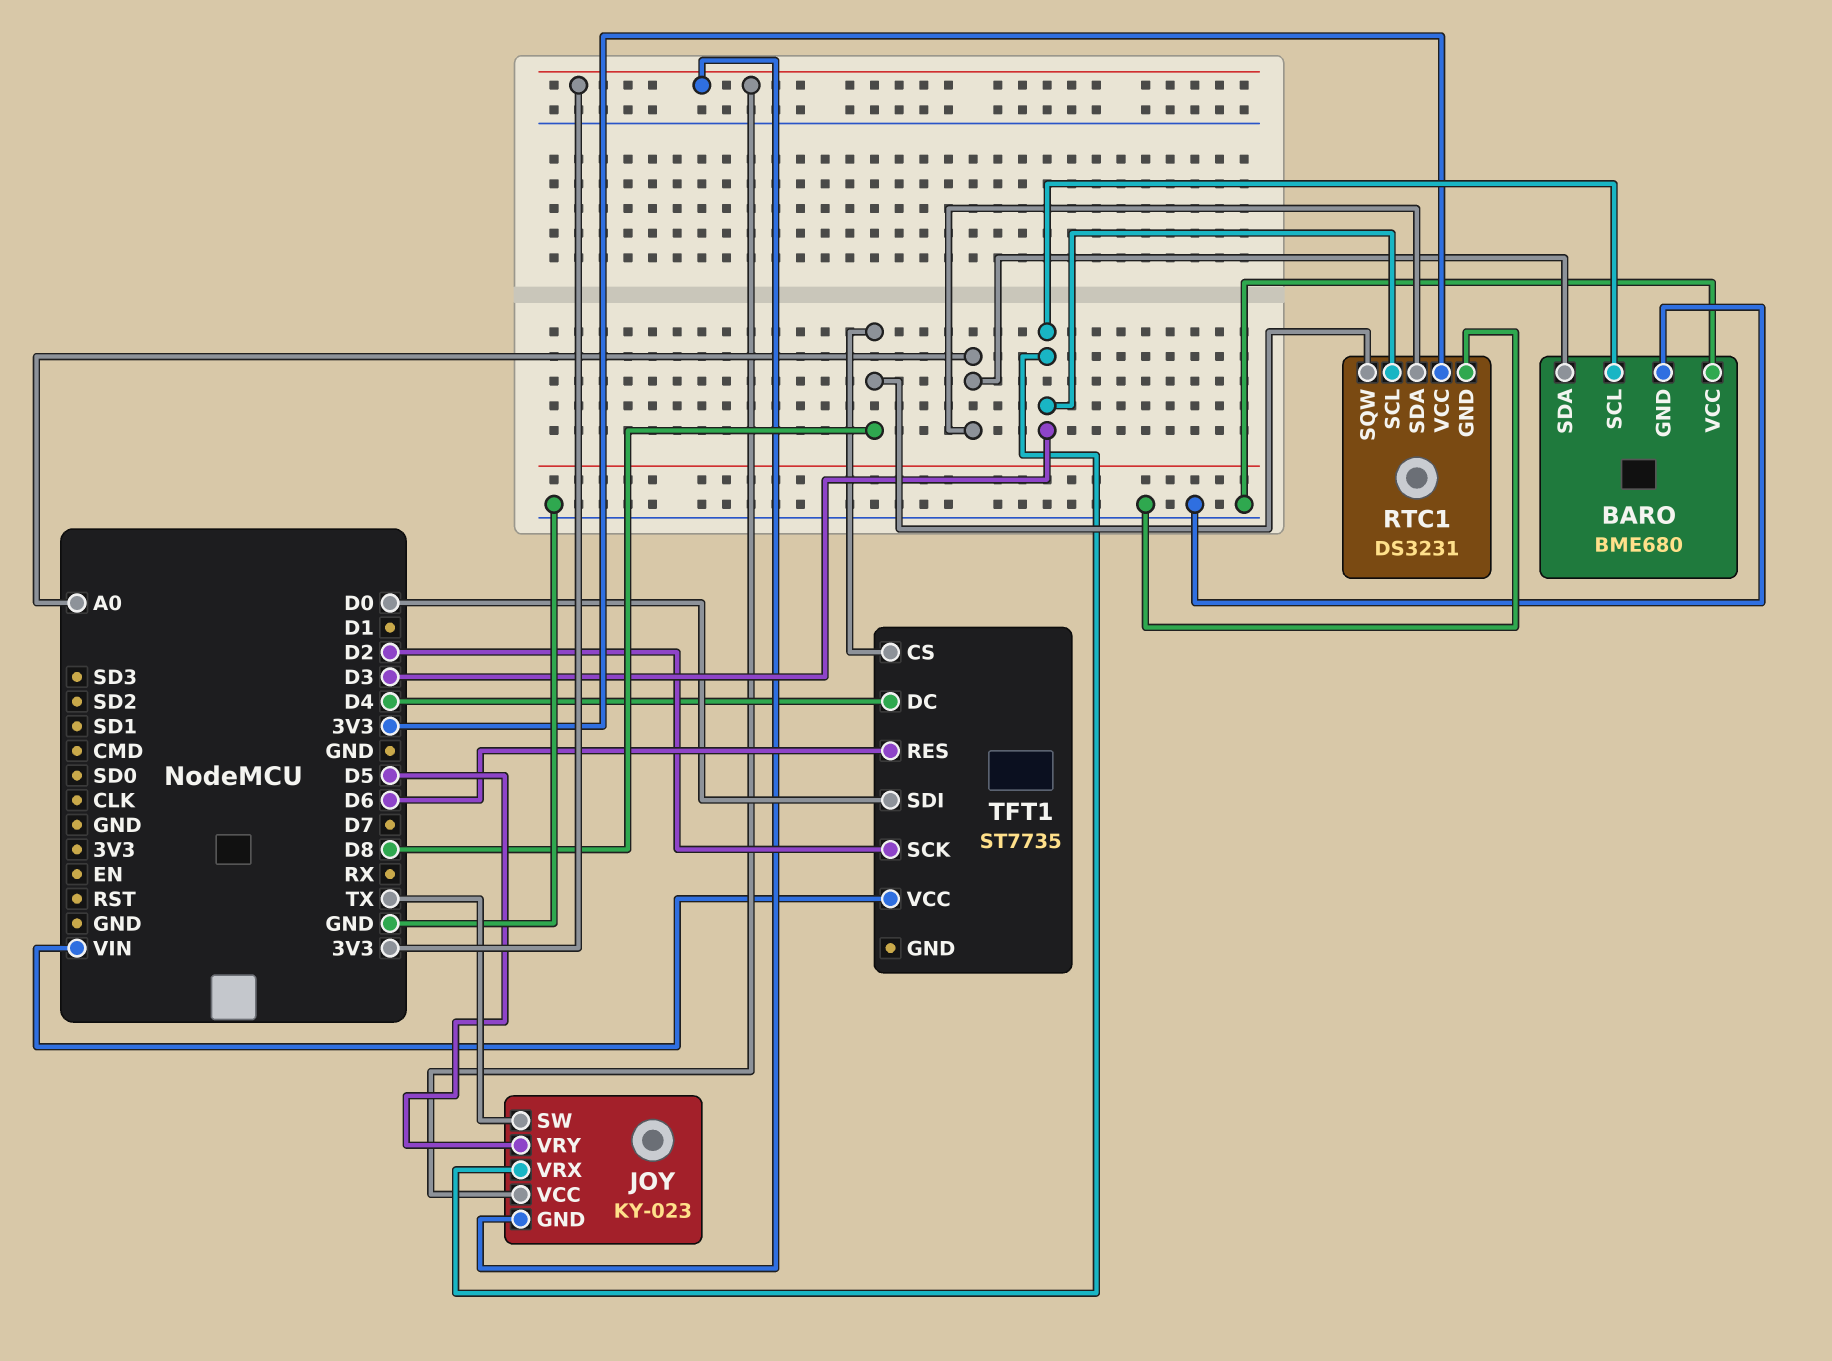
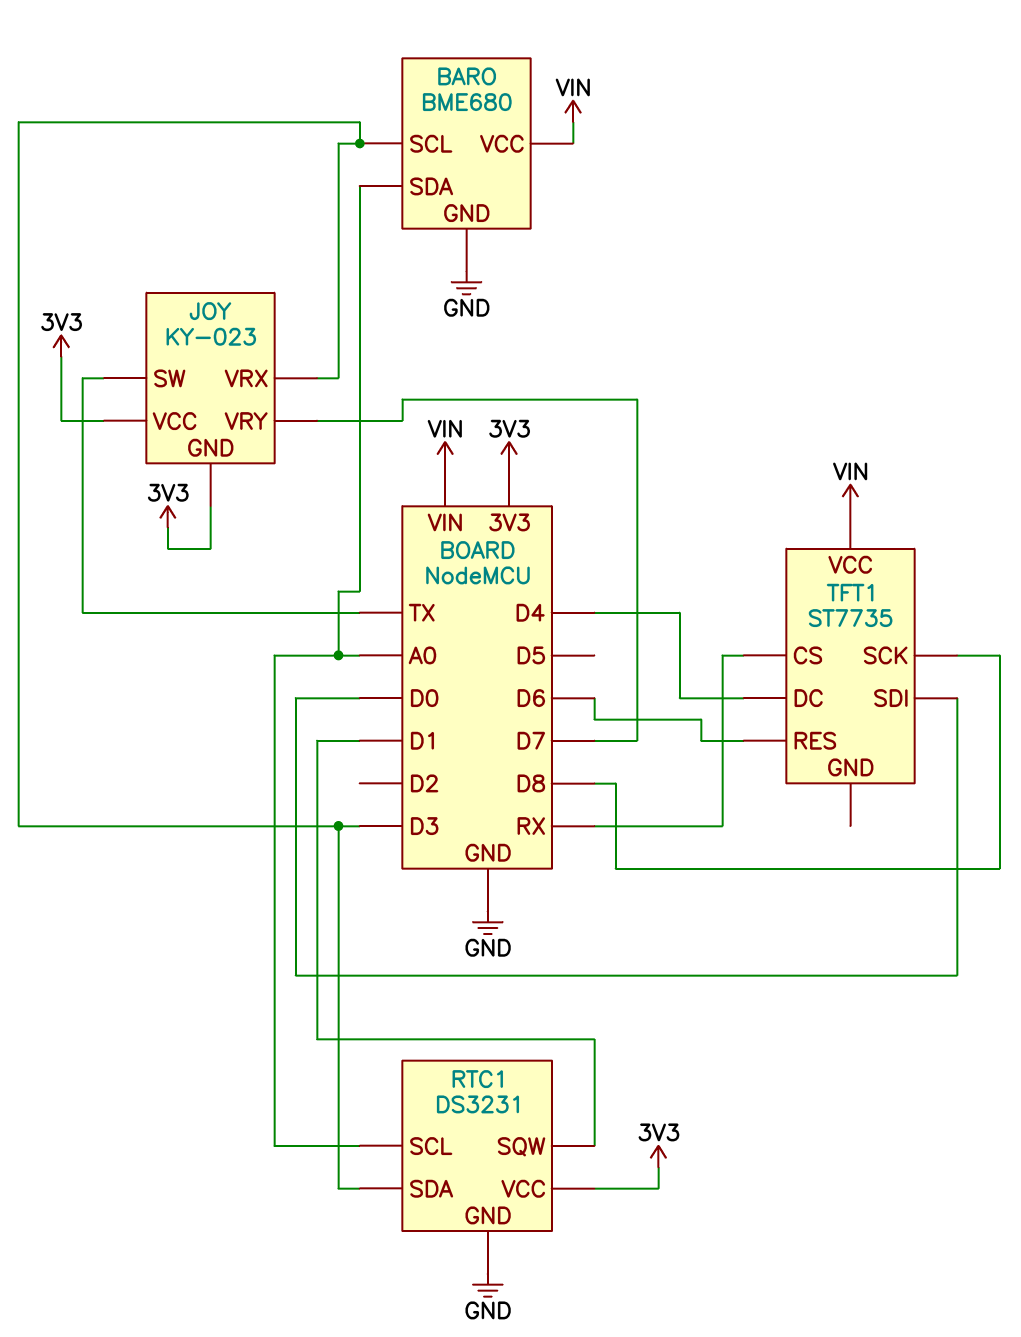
BARO pin VCC: GND -> VIN
JOY pin VRY: D5 -> D7
RTC1 pin SCL: D3 -> A0
RTC1 pin SDA: A0 -> D3
RTC1 pin SQW: D8 -> D1
TFT1 pin CS: D8 -> RX
TFT1 pin SCK: D2 -> D8

